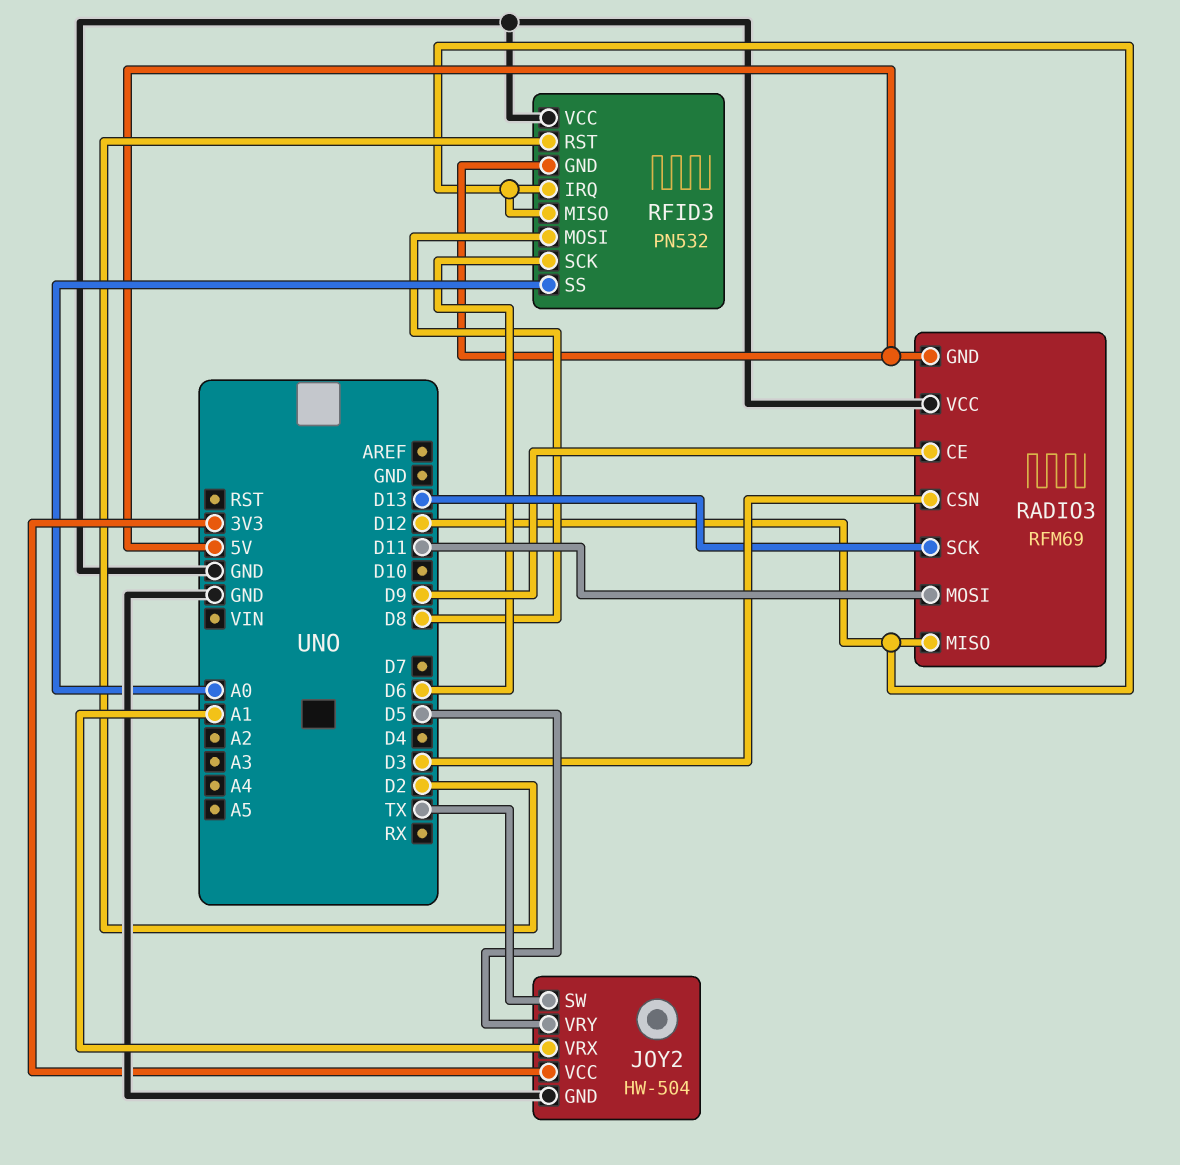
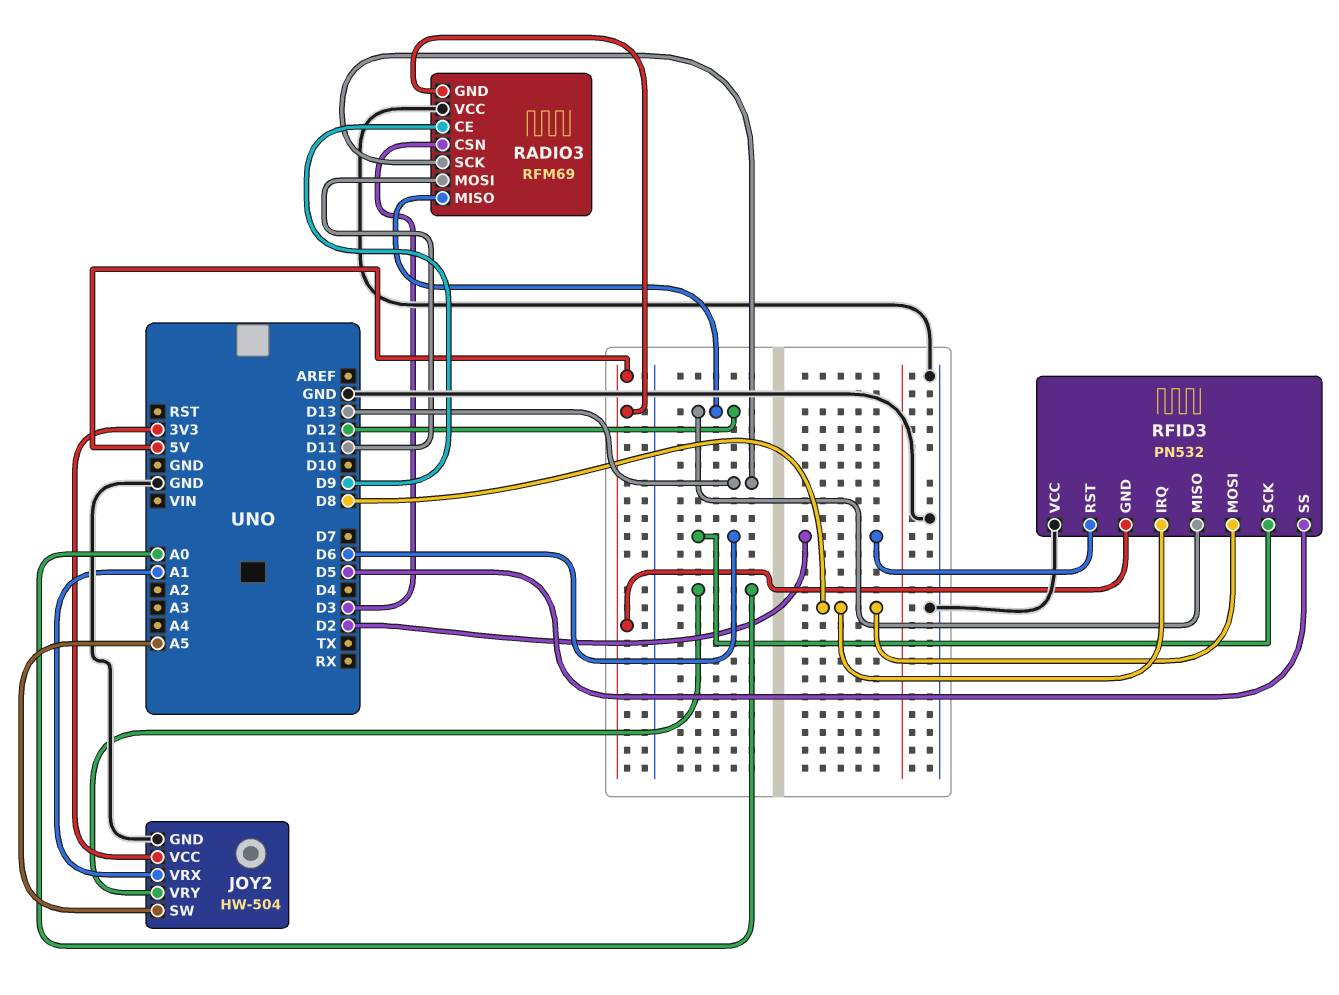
JOY2 pin SW: TX -> A5
JOY2 pin VRY: D5 -> A0
RFID3 pin IRQ: D12 -> D8
RFID3 pin SS: A0 -> D5

